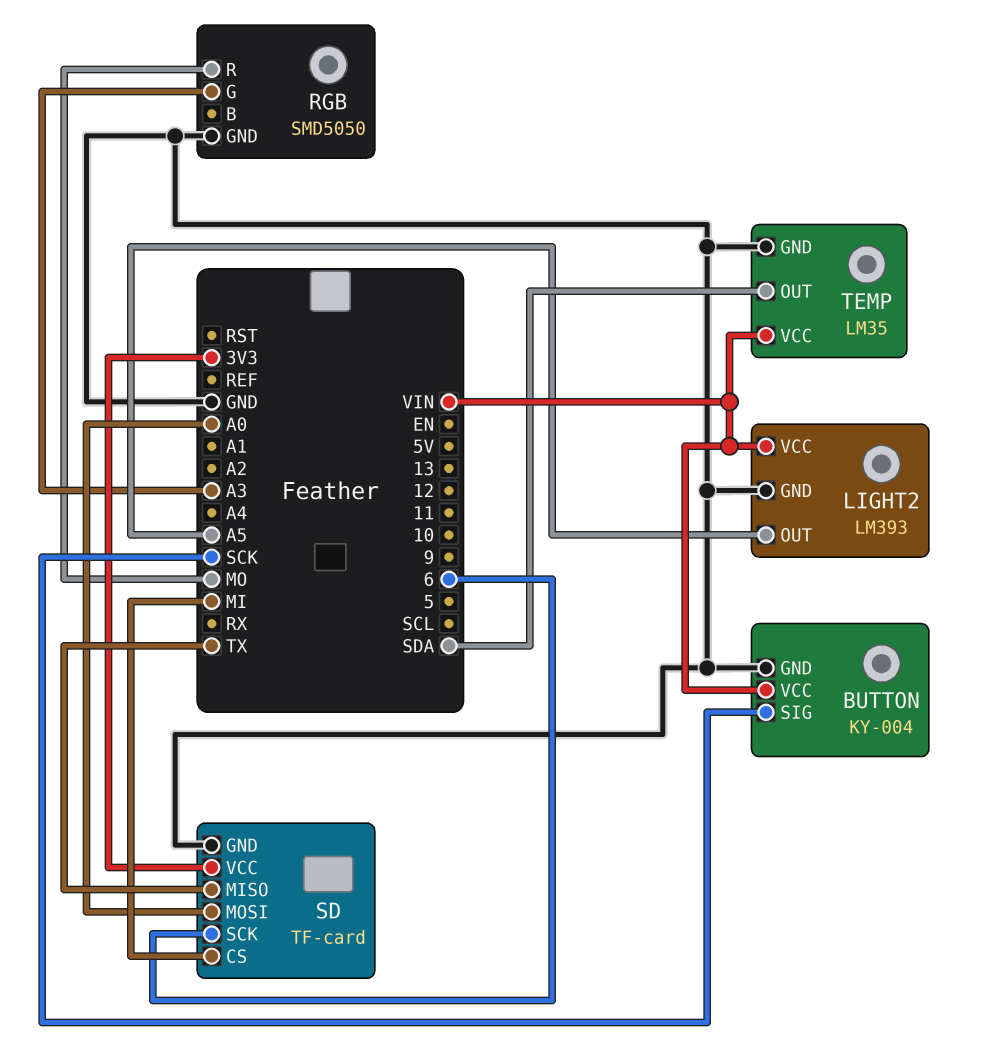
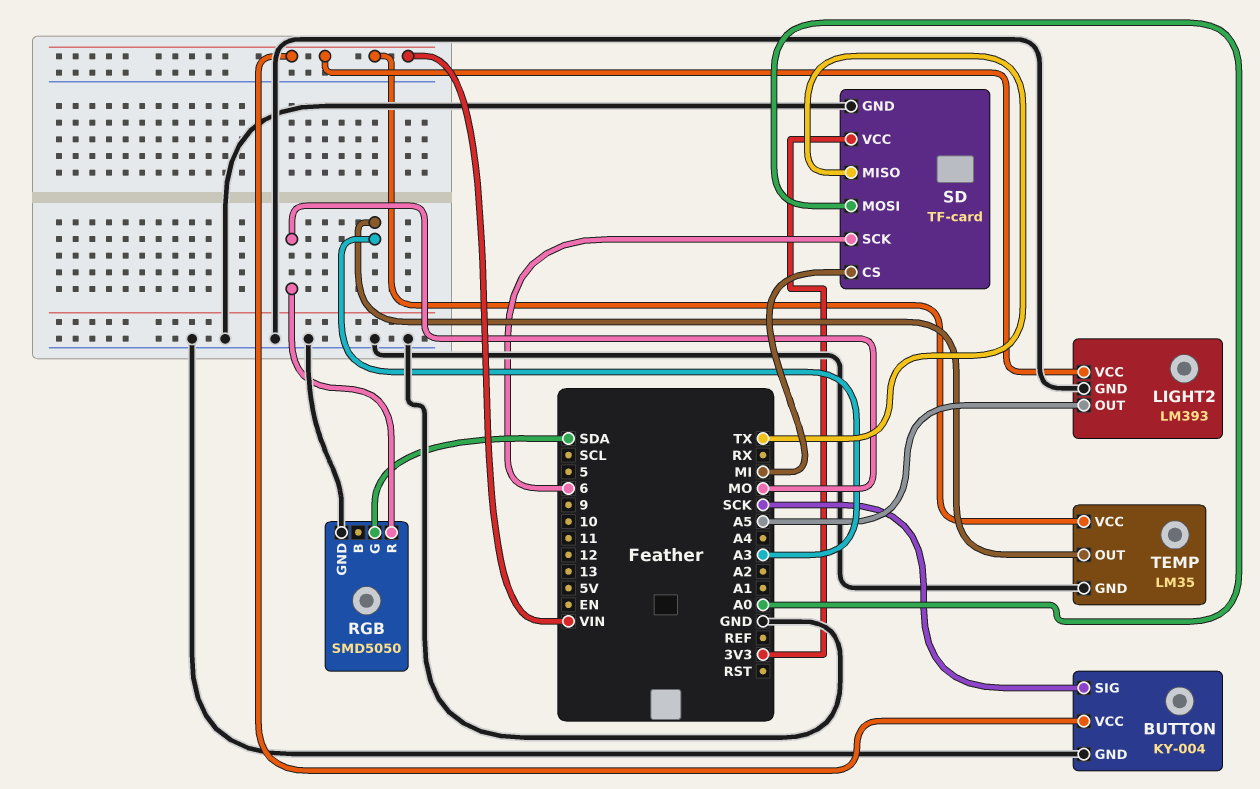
RGB pin G: A3 -> SDA
TEMP pin OUT: SDA -> A3

